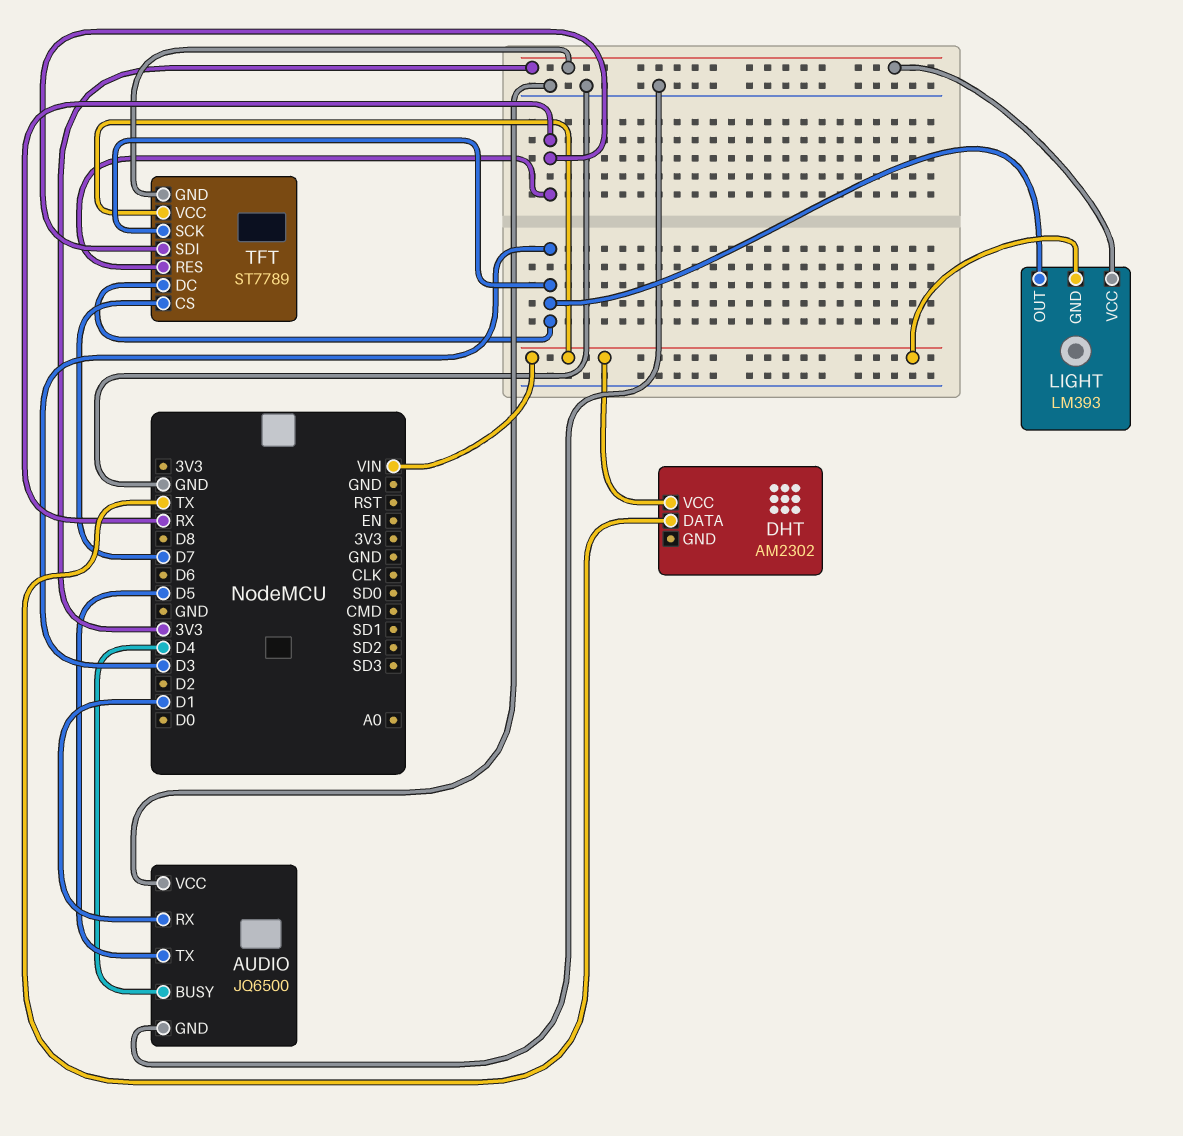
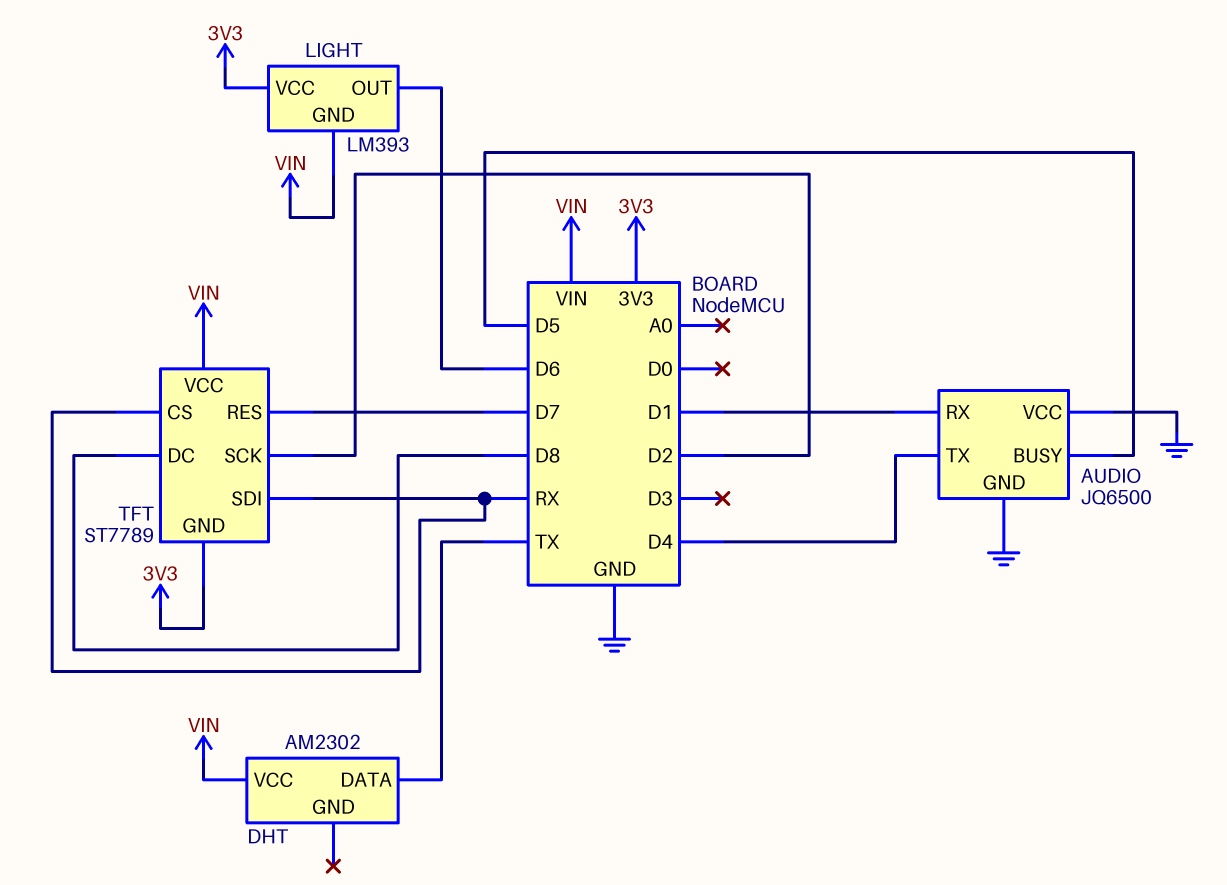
AUDIO pin BUSY: D4 -> D5
AUDIO pin TX: D5 -> D4
LIGHT pin OUT: D3 -> D6
TFT pin CS: D7 -> RX
TFT pin DC: D3 -> D8
TFT pin RES: RX -> D7
TFT pin SCK: D3 -> D2

